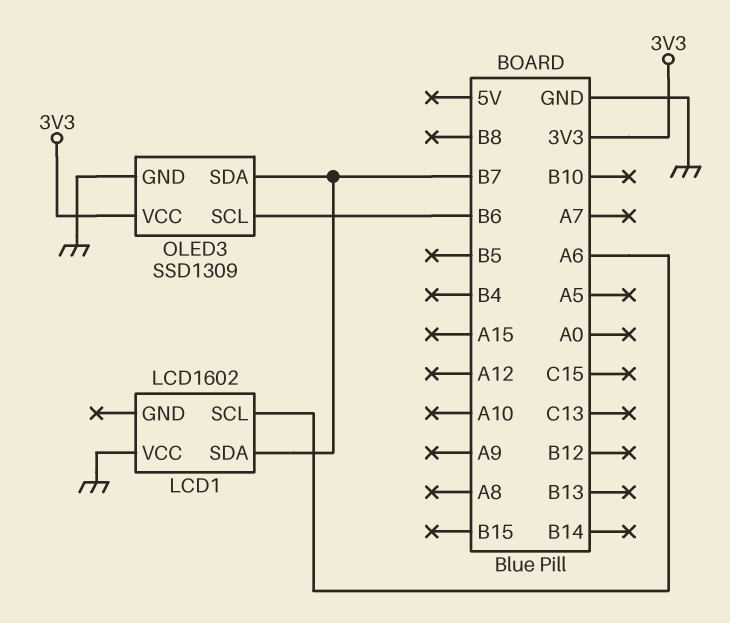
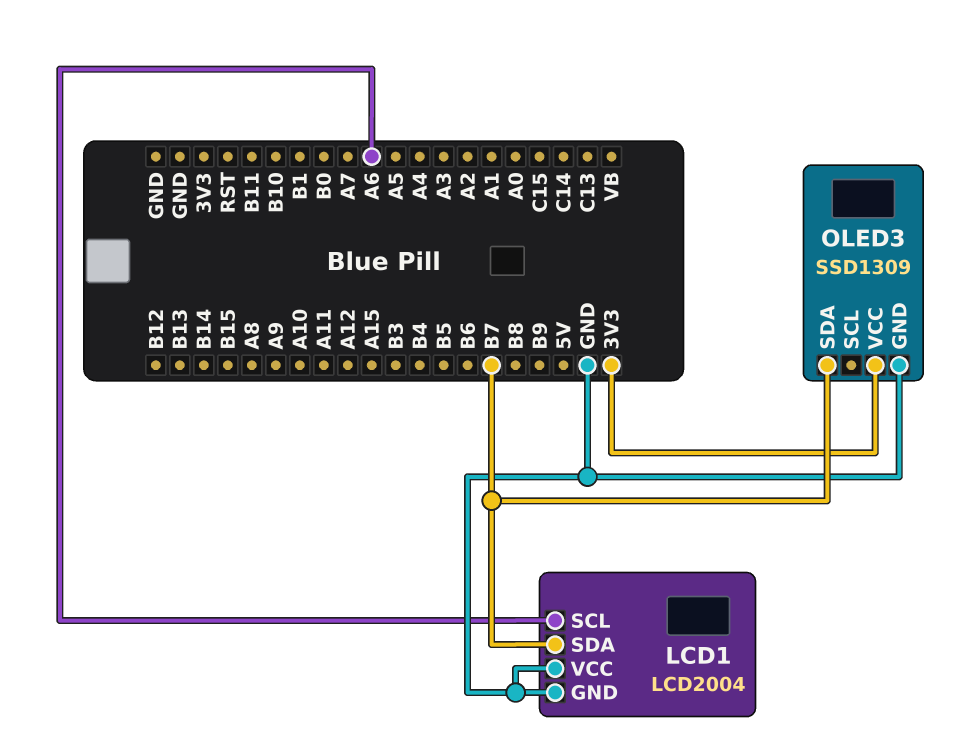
LCD1: LCD1602 -> LCD2004
LCD1 pin GND: none -> GND
OLED3 pin SCL: B6 -> none

